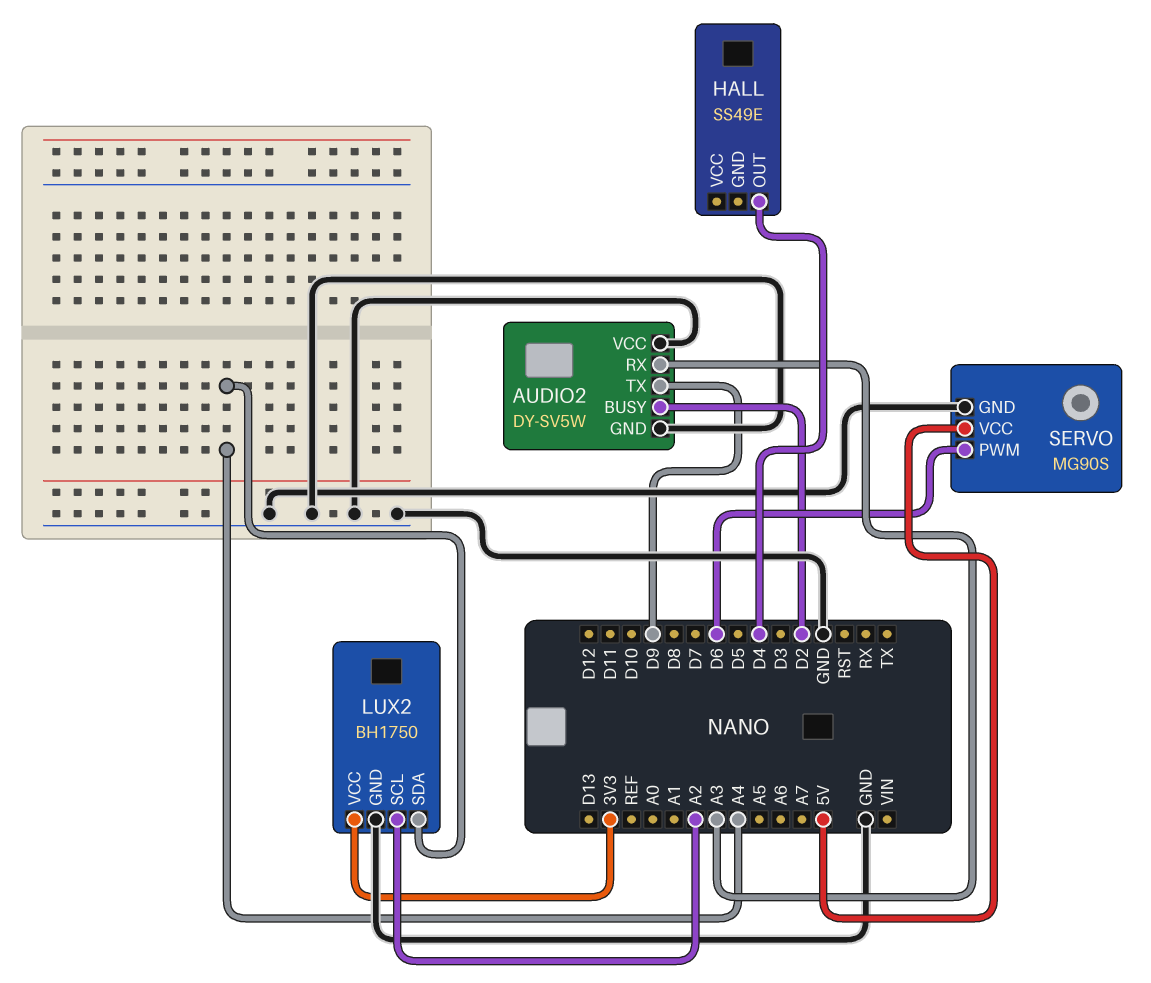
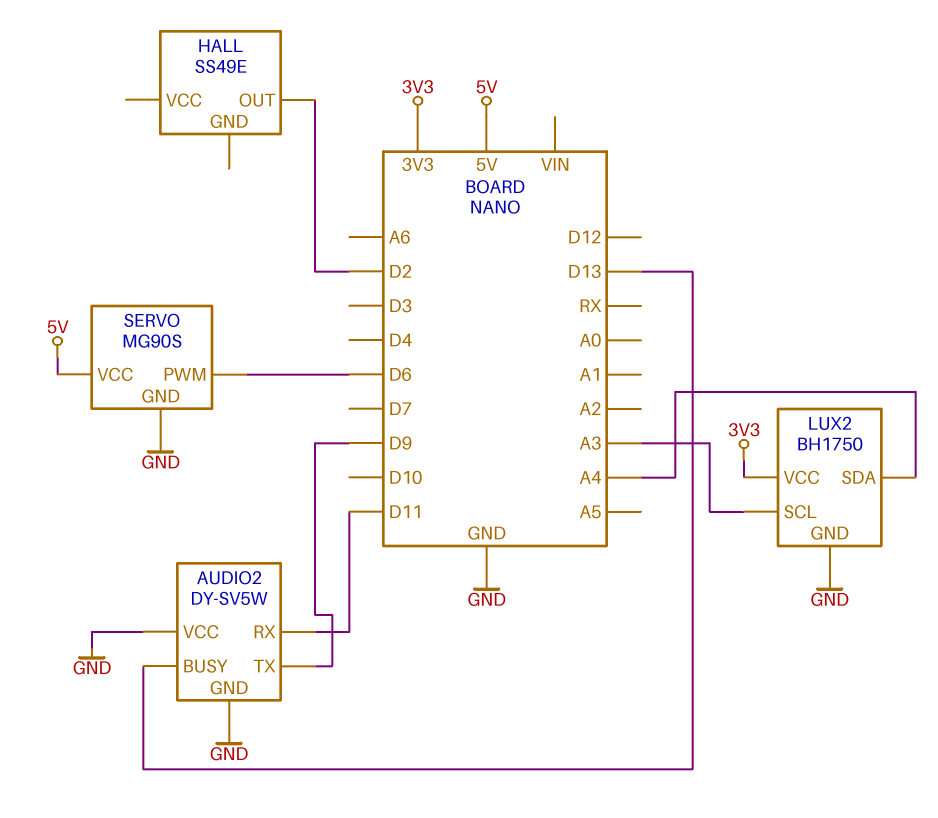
AUDIO2 pin BUSY: D2 -> D13
AUDIO2 pin RX: A3 -> D11
HALL pin OUT: D4 -> D2
LUX2 pin SCL: A2 -> A3

